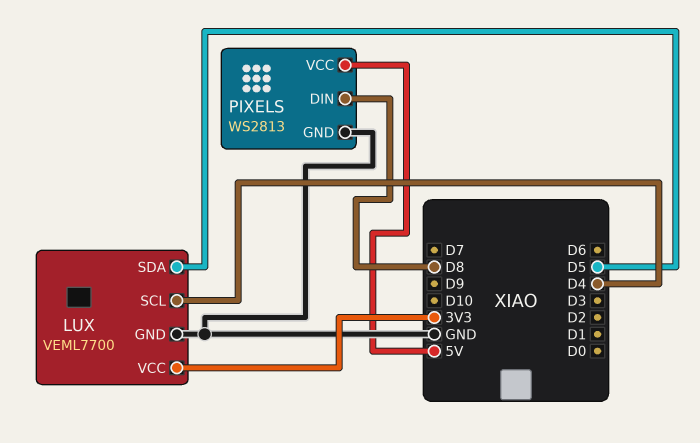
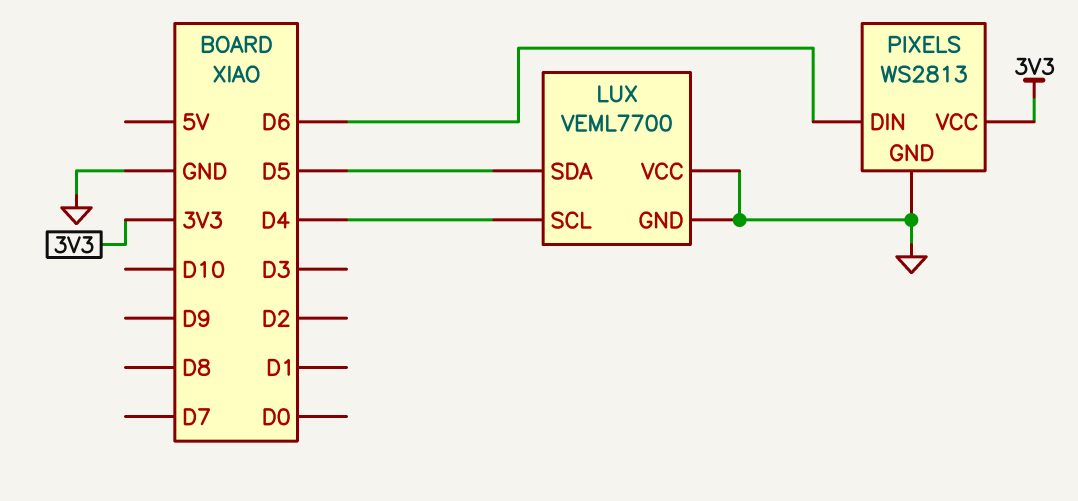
LUX pin VCC: 3V3 -> GND
PIXELS pin DIN: D8 -> D6
PIXELS pin VCC: 5V -> 3V3

